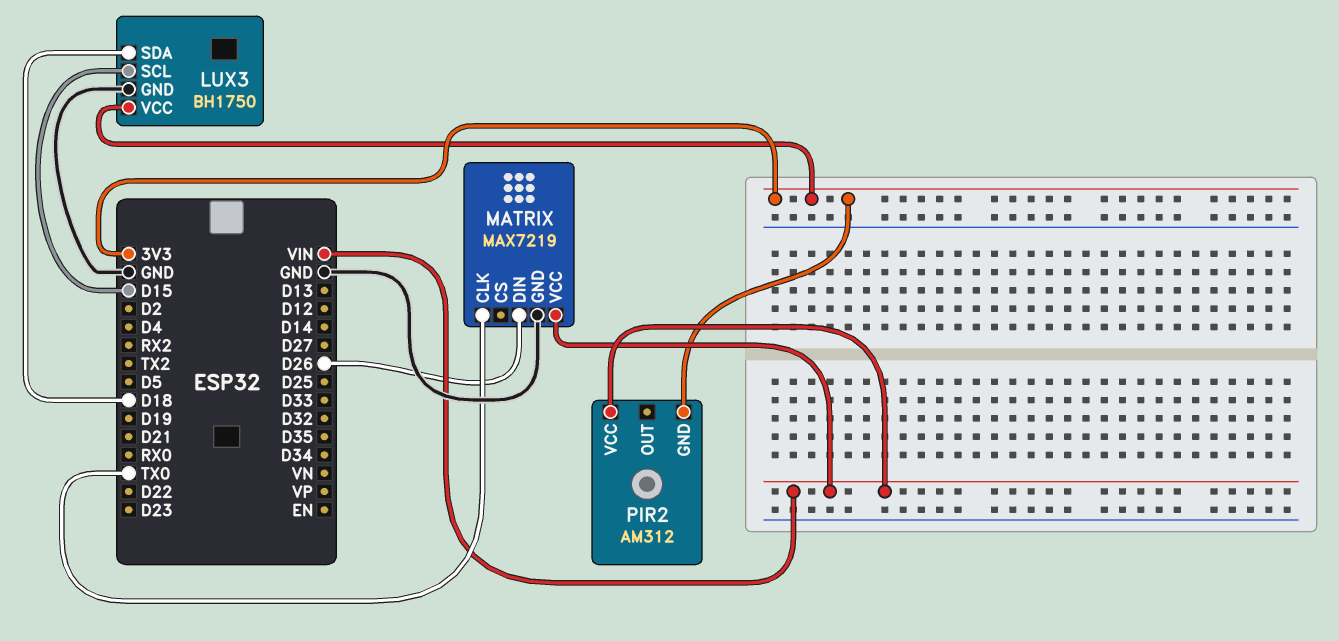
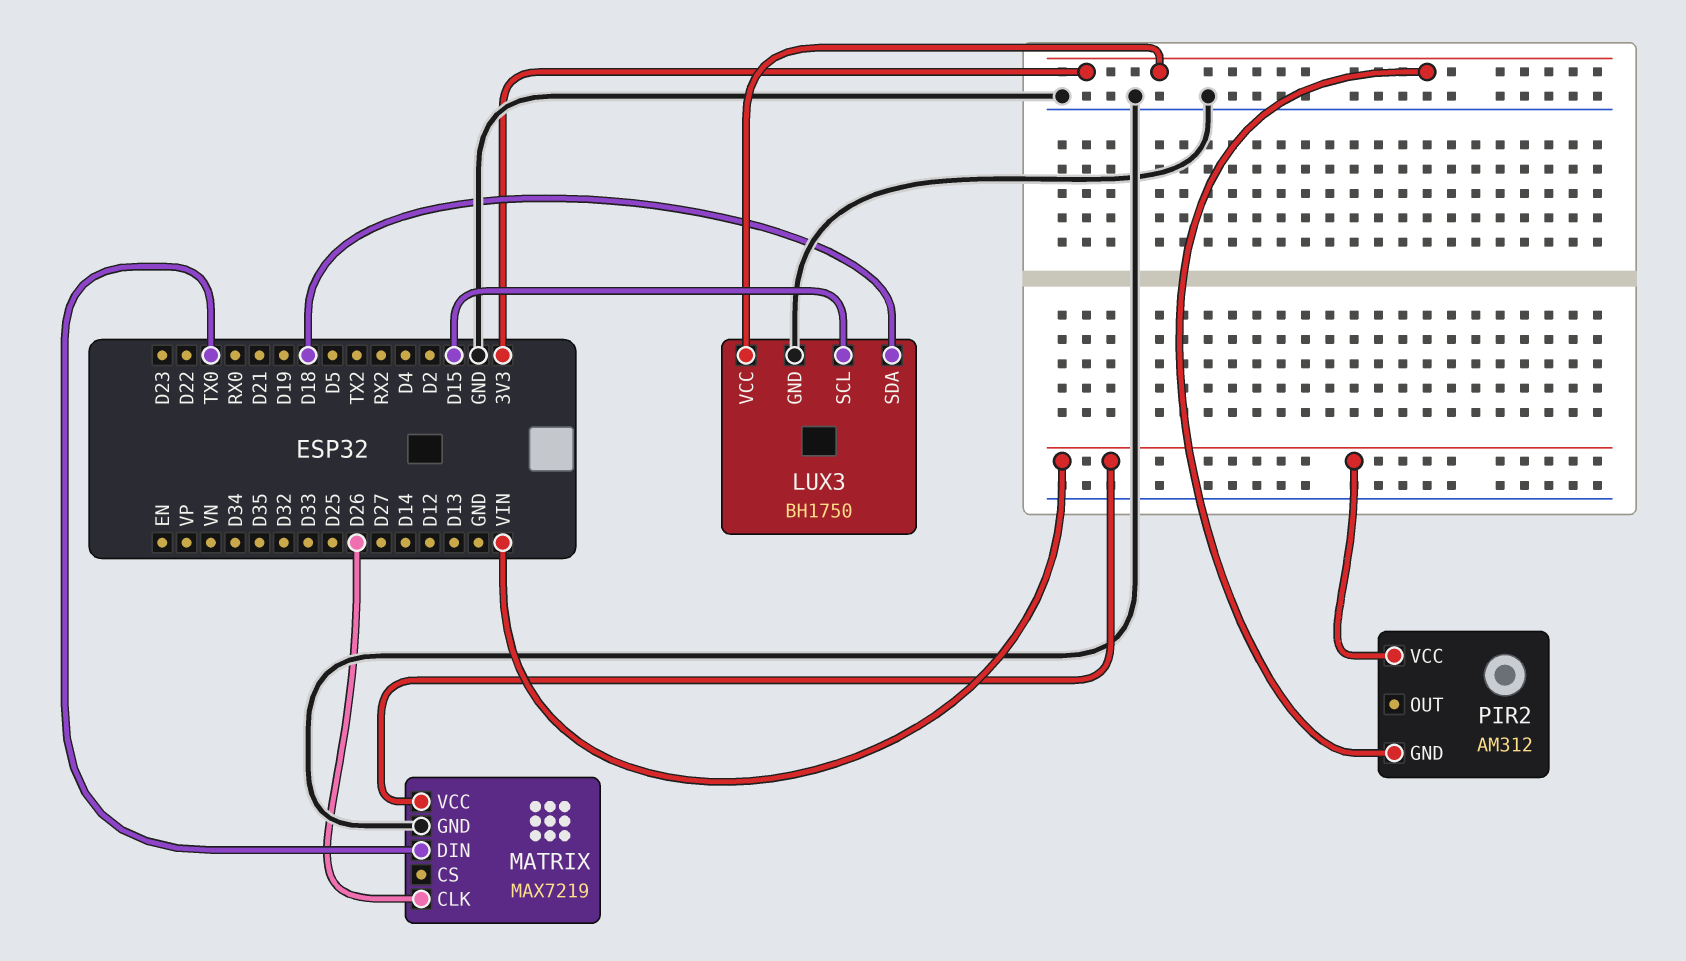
MATRIX pin CLK: TX0 -> D26
MATRIX pin DIN: D26 -> TX0

